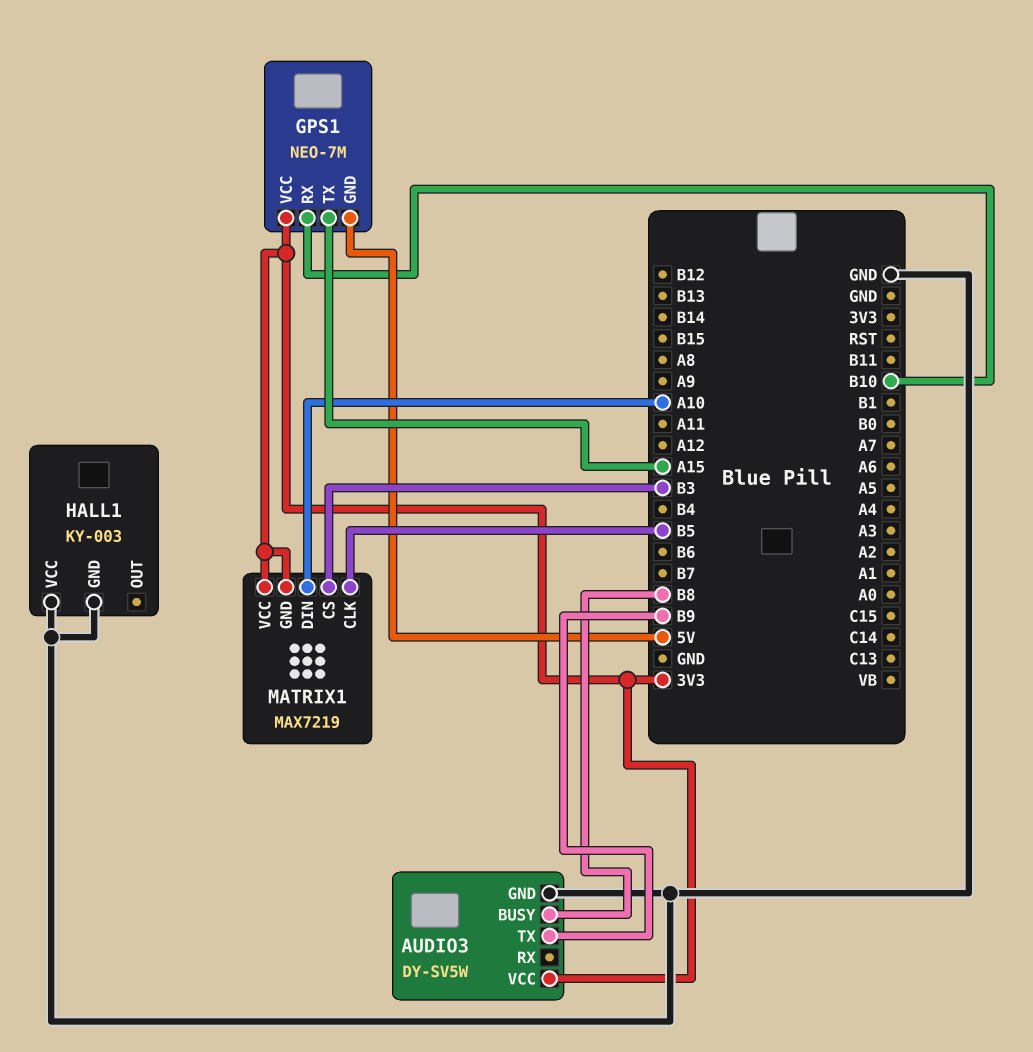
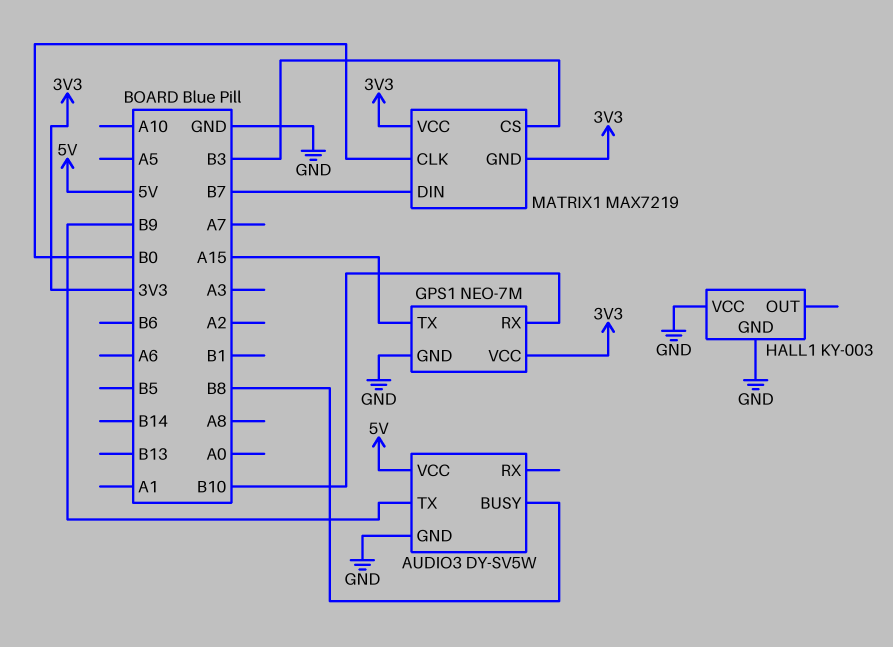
AUDIO3 pin VCC: 3V3 -> 5V
GPS1 pin GND: 5V -> GND
MATRIX1 pin CLK: B5 -> B0
MATRIX1 pin DIN: A10 -> B7

